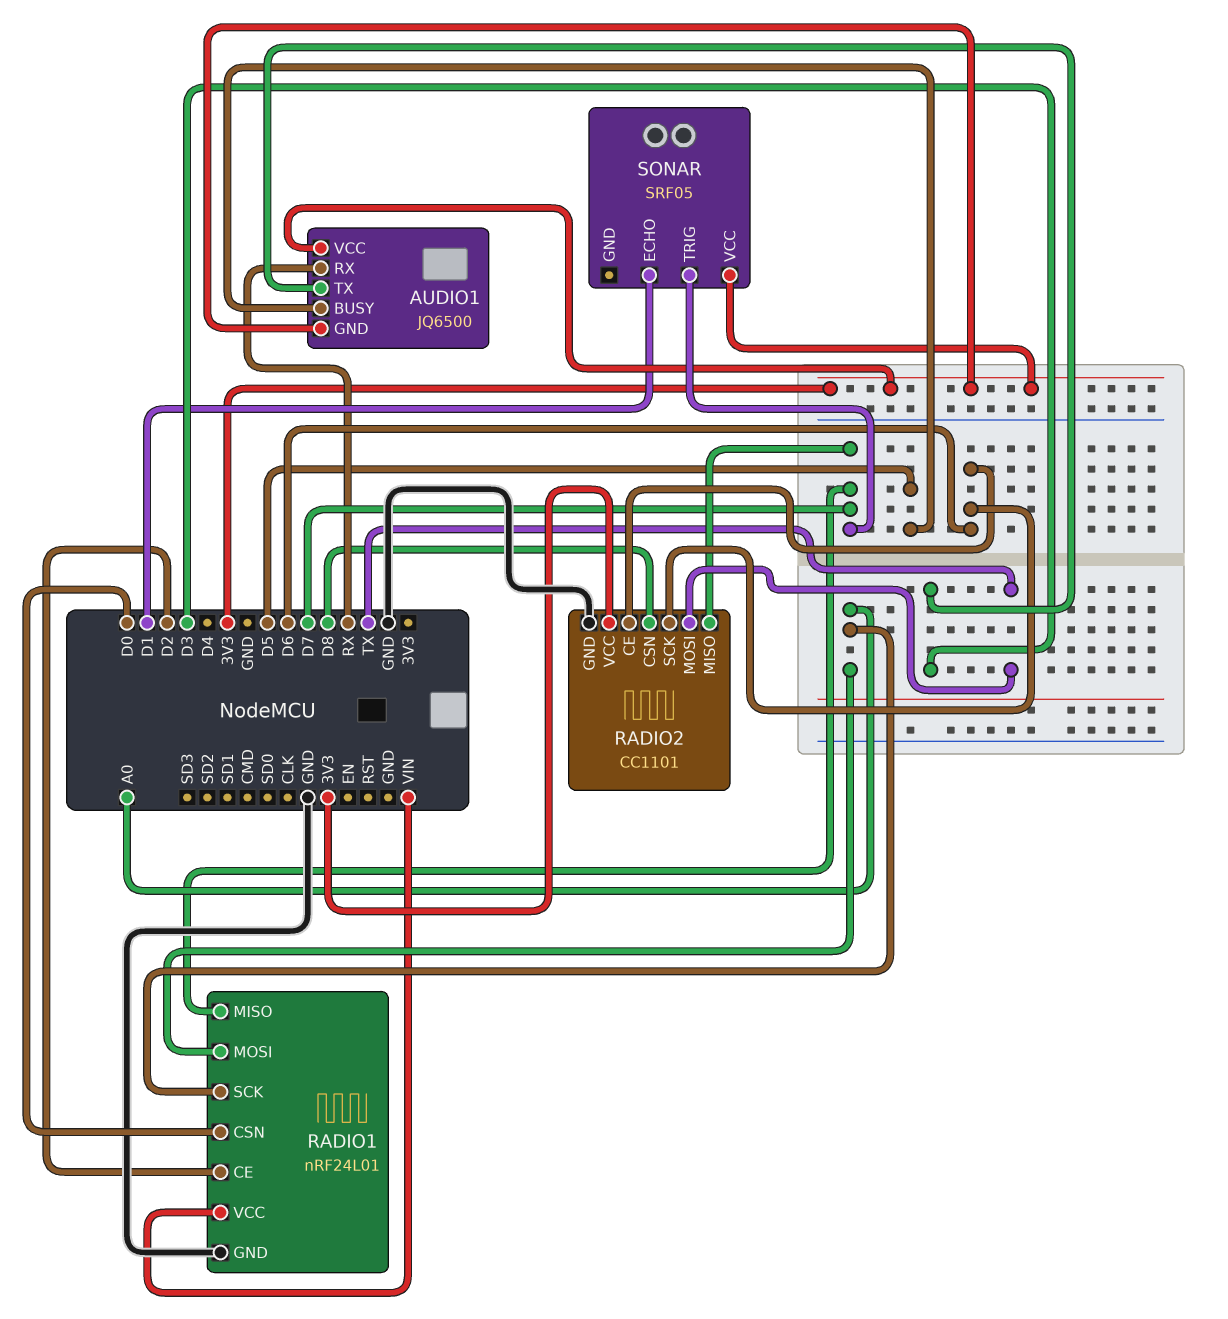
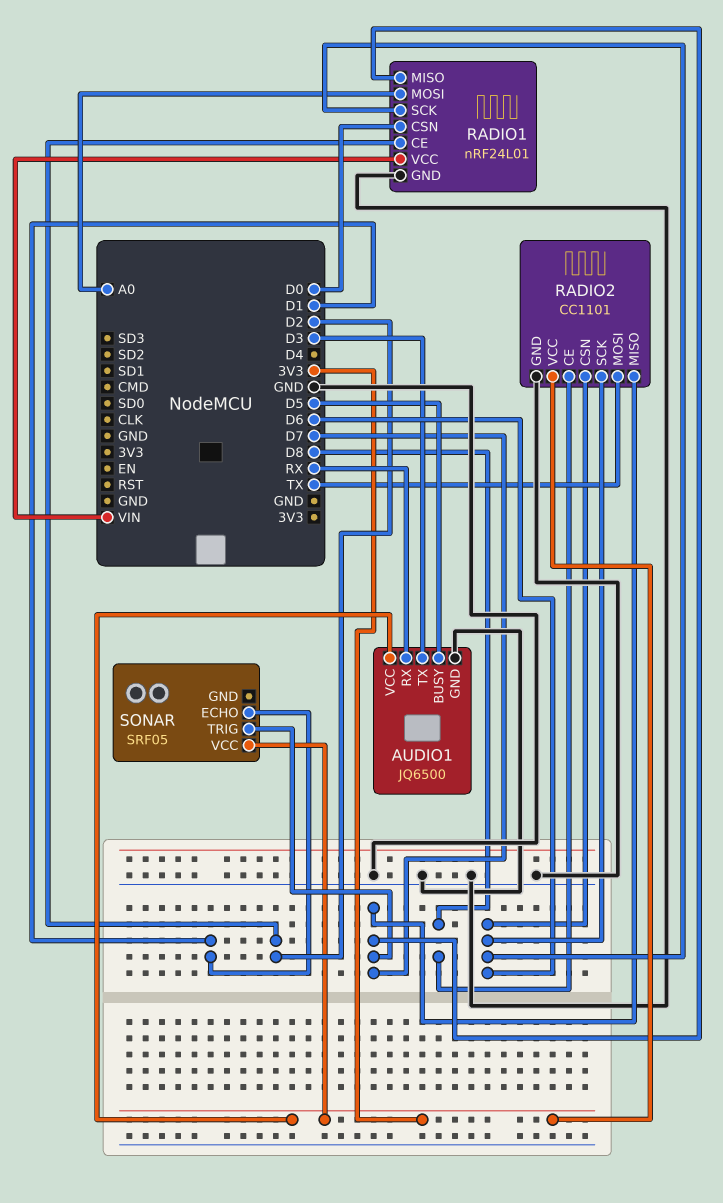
AUDIO1 pin GND: 3V3 -> GND
RADIO1 pin SCK: A0 -> D6
RADIO2 pin CE: D6 -> D8
RADIO2 pin CSN: D8 -> D6

